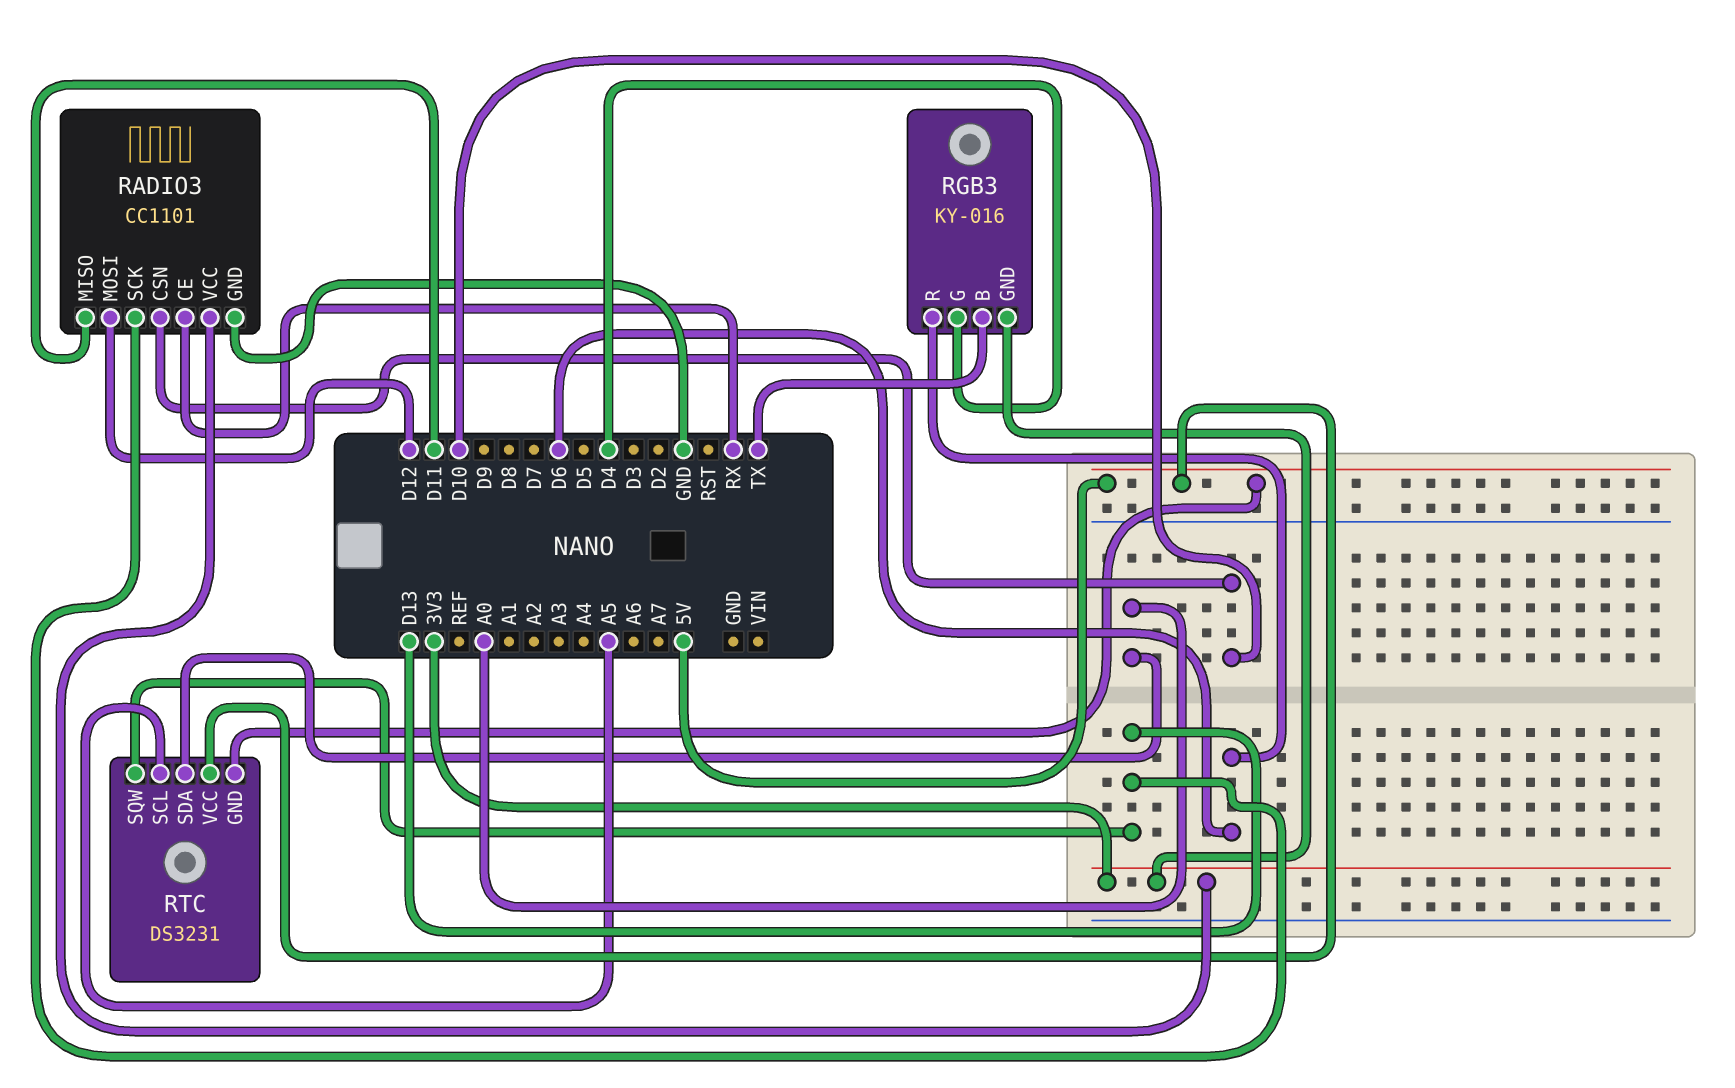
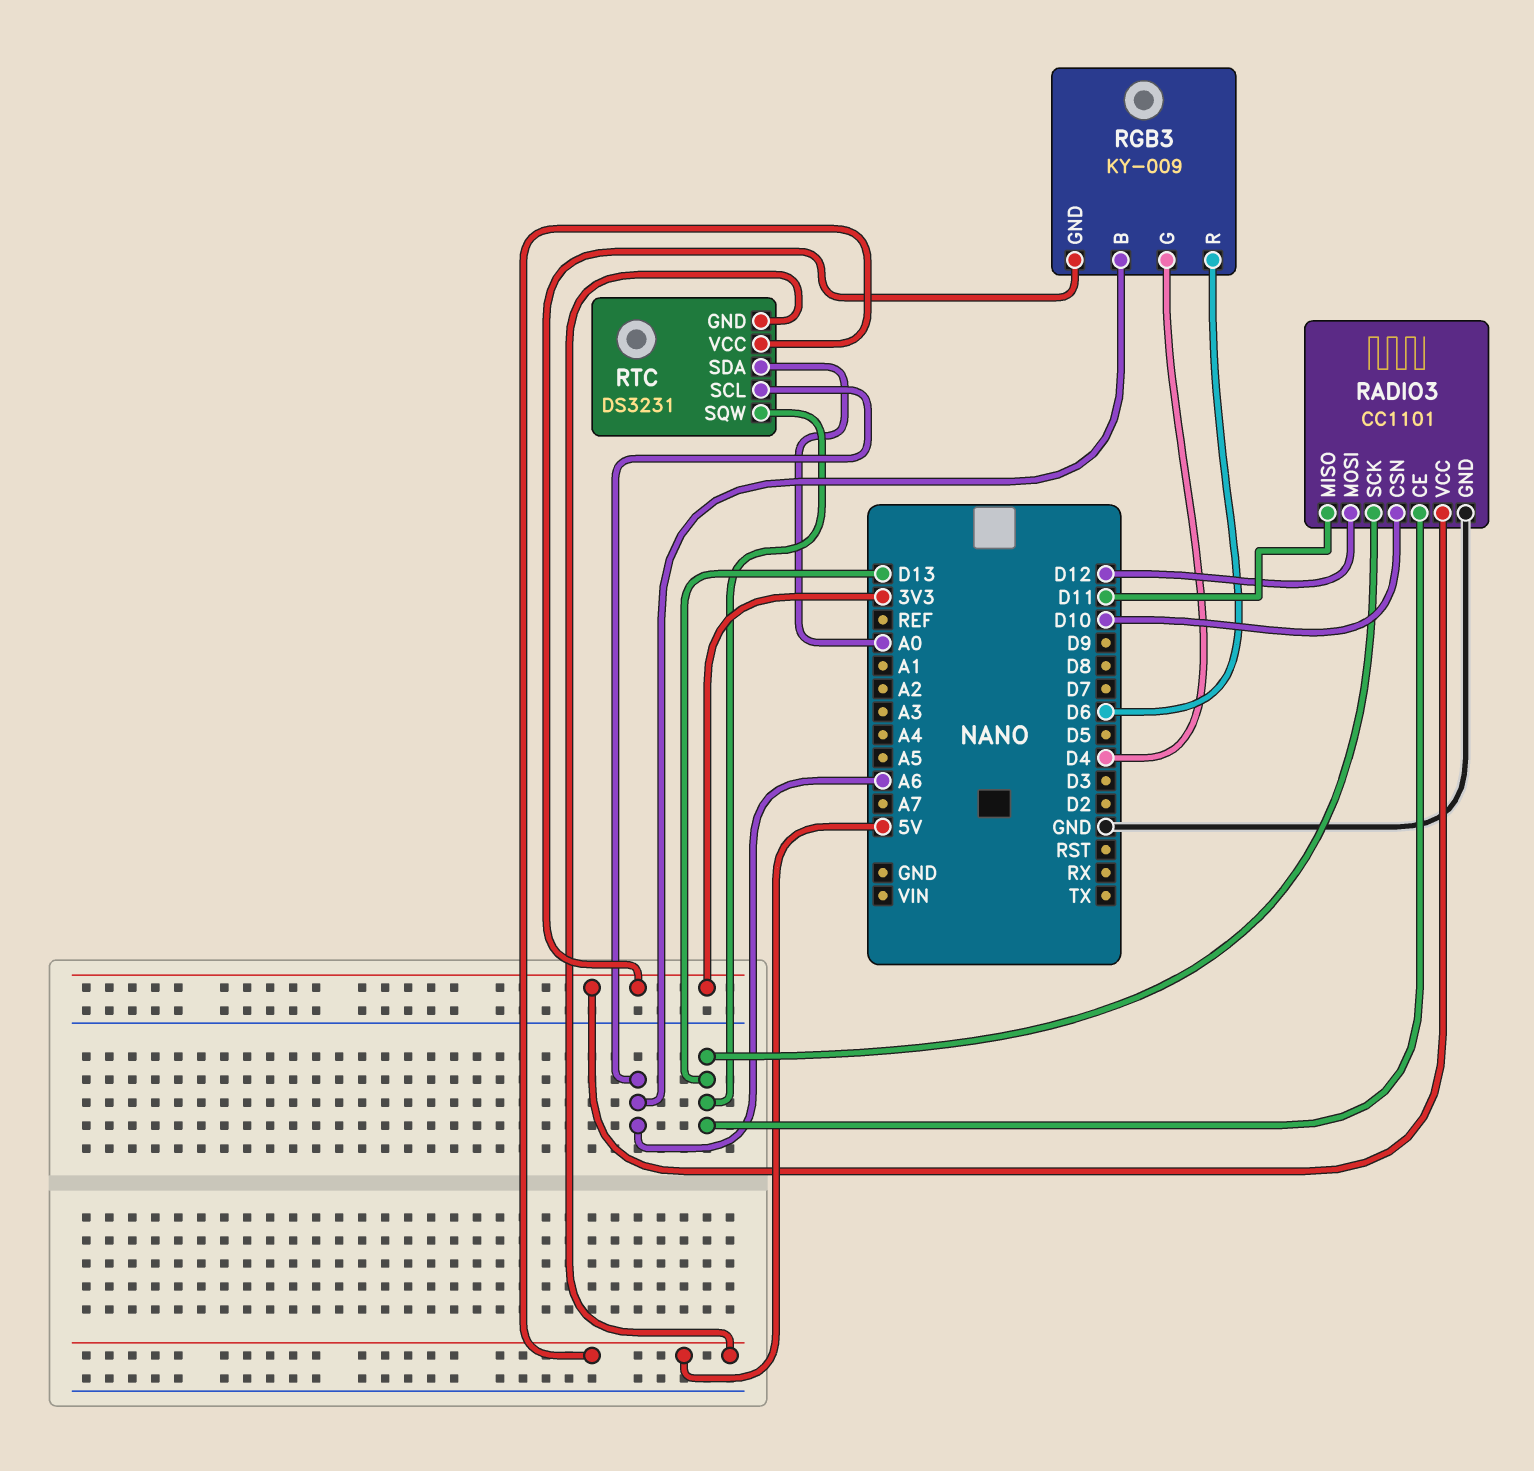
RADIO3 pin CE: RX -> D13
RGB3: KY-016 -> KY-009
RGB3 pin B: TX -> A6
RTC pin SCL: A5 -> A6

